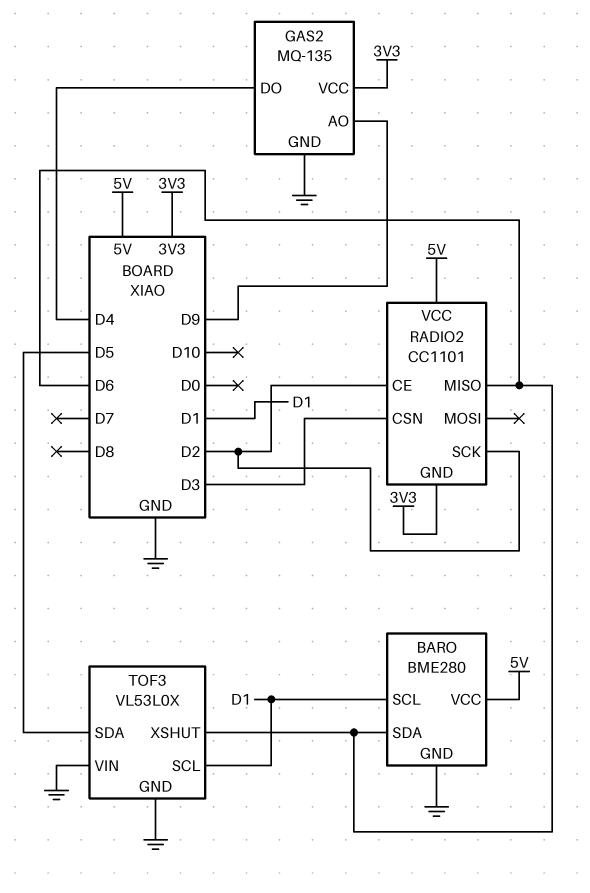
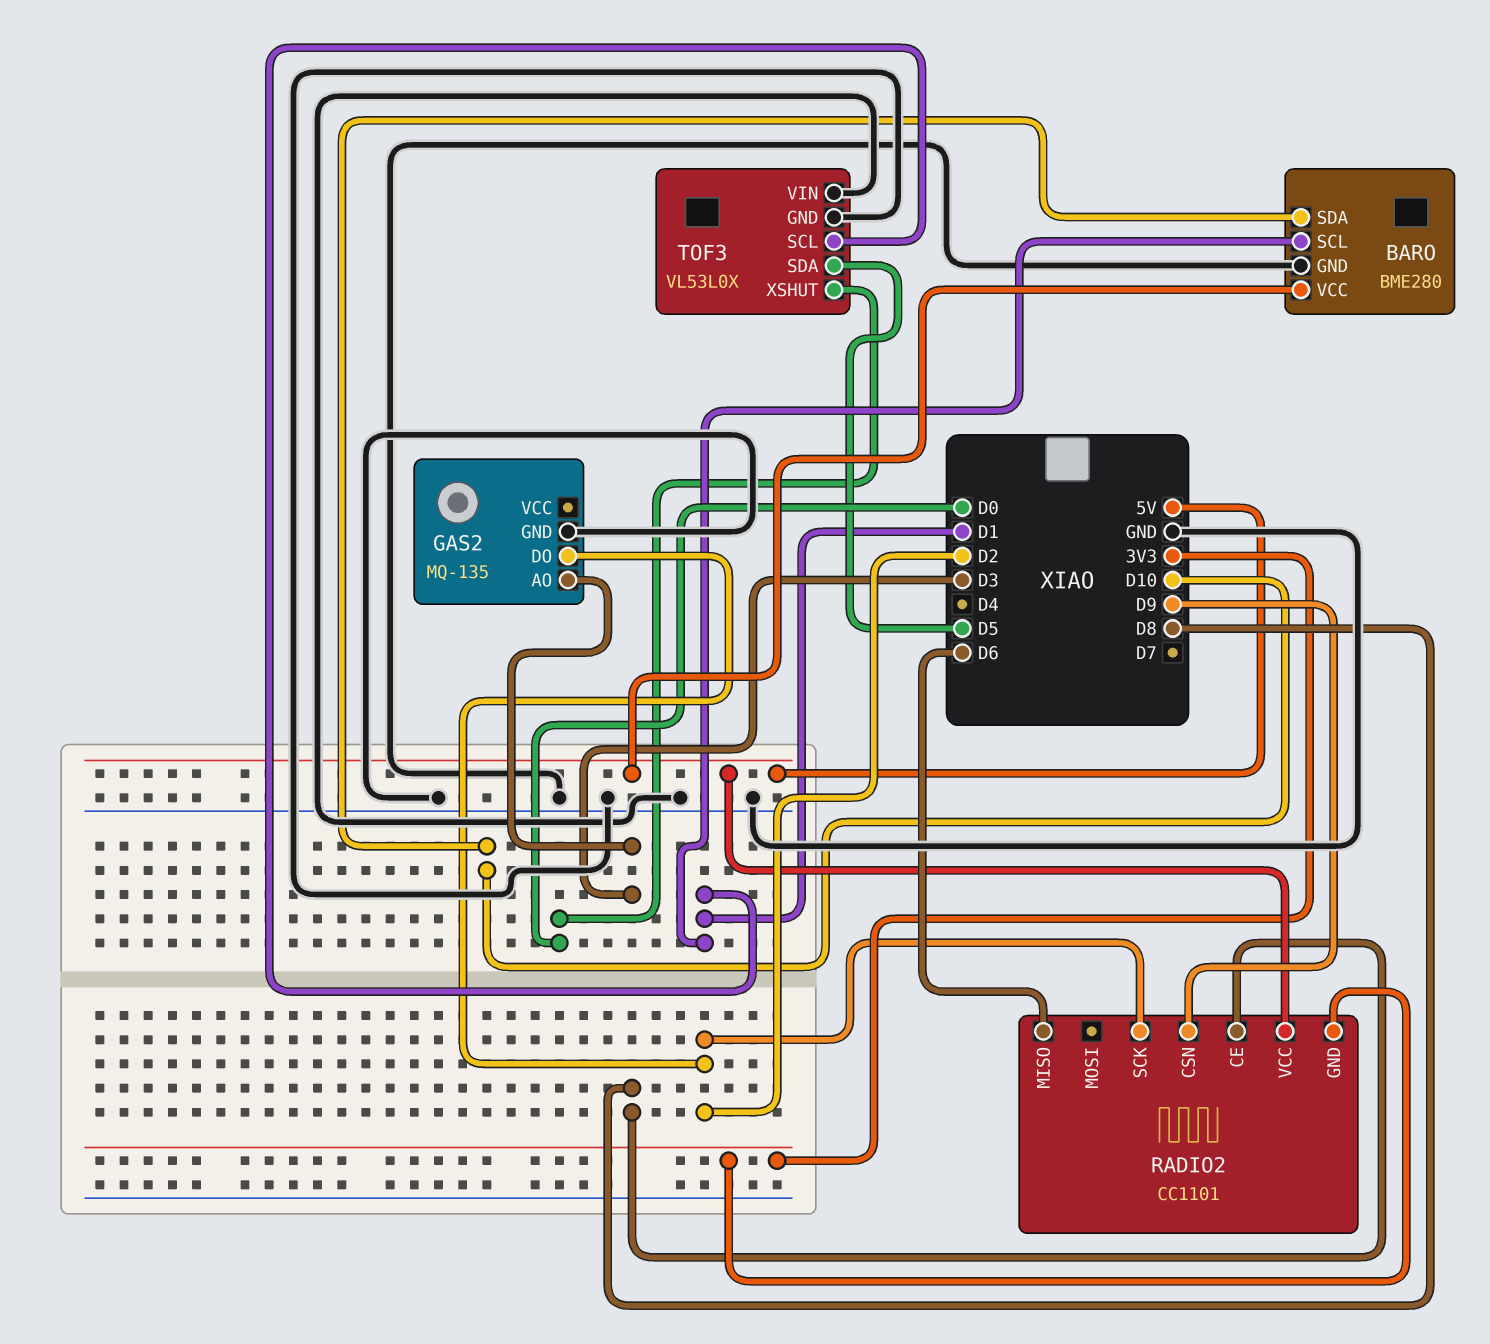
BARO pin SDA: D6 -> D10
GAS2 pin AO: D9 -> D3
GAS2 pin DO: D4 -> D2
GAS2 pin VCC: 3V3 -> none
RADIO2 pin CE: D2 -> D8
RADIO2 pin CSN: D3 -> D9
TOF3 pin XSHUT: D6 -> D0

